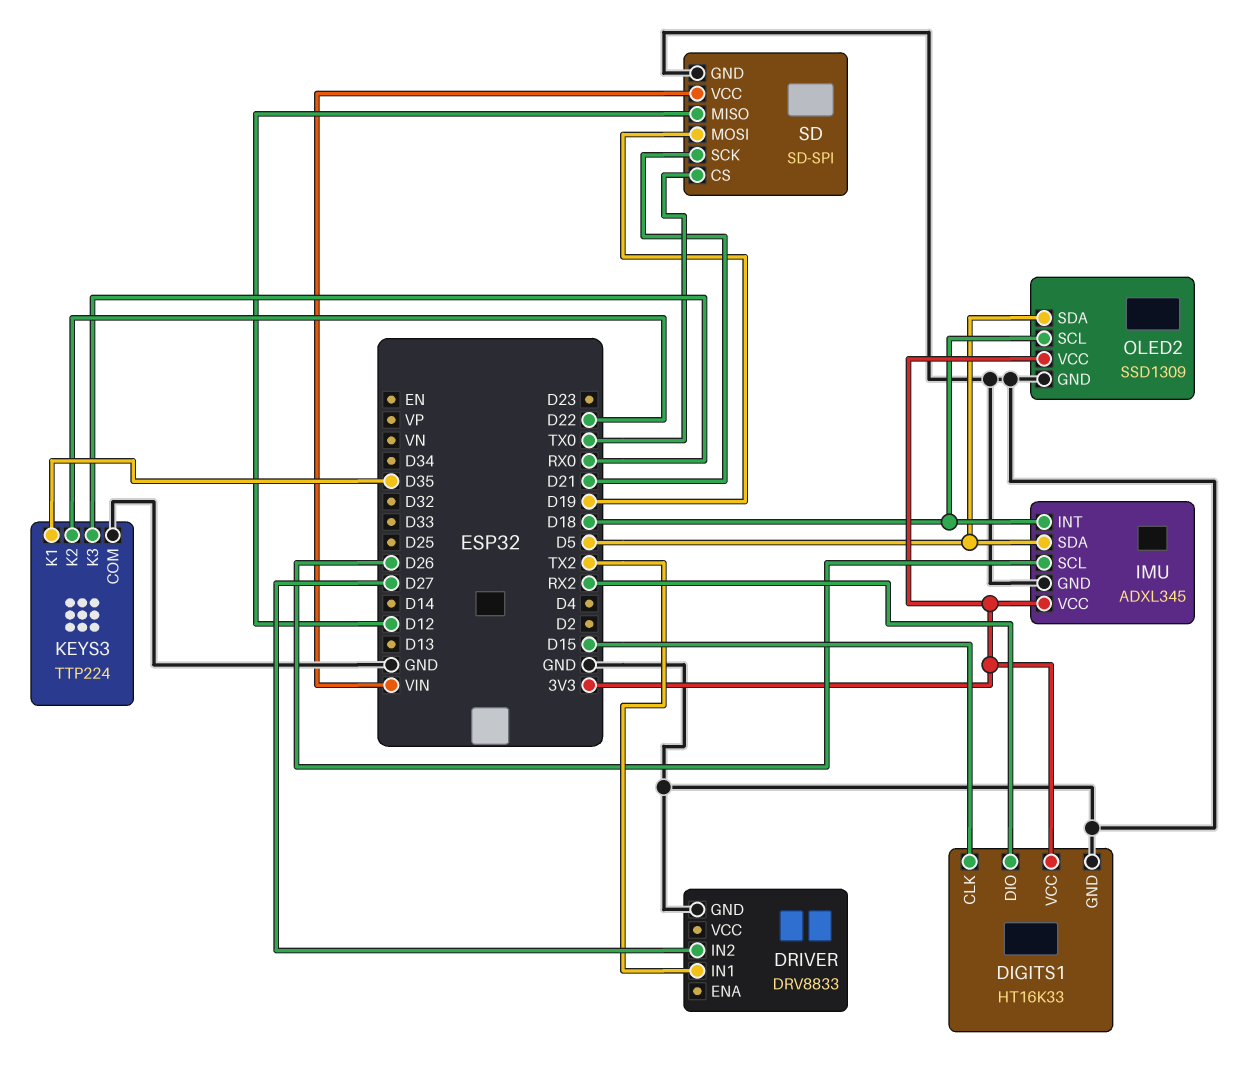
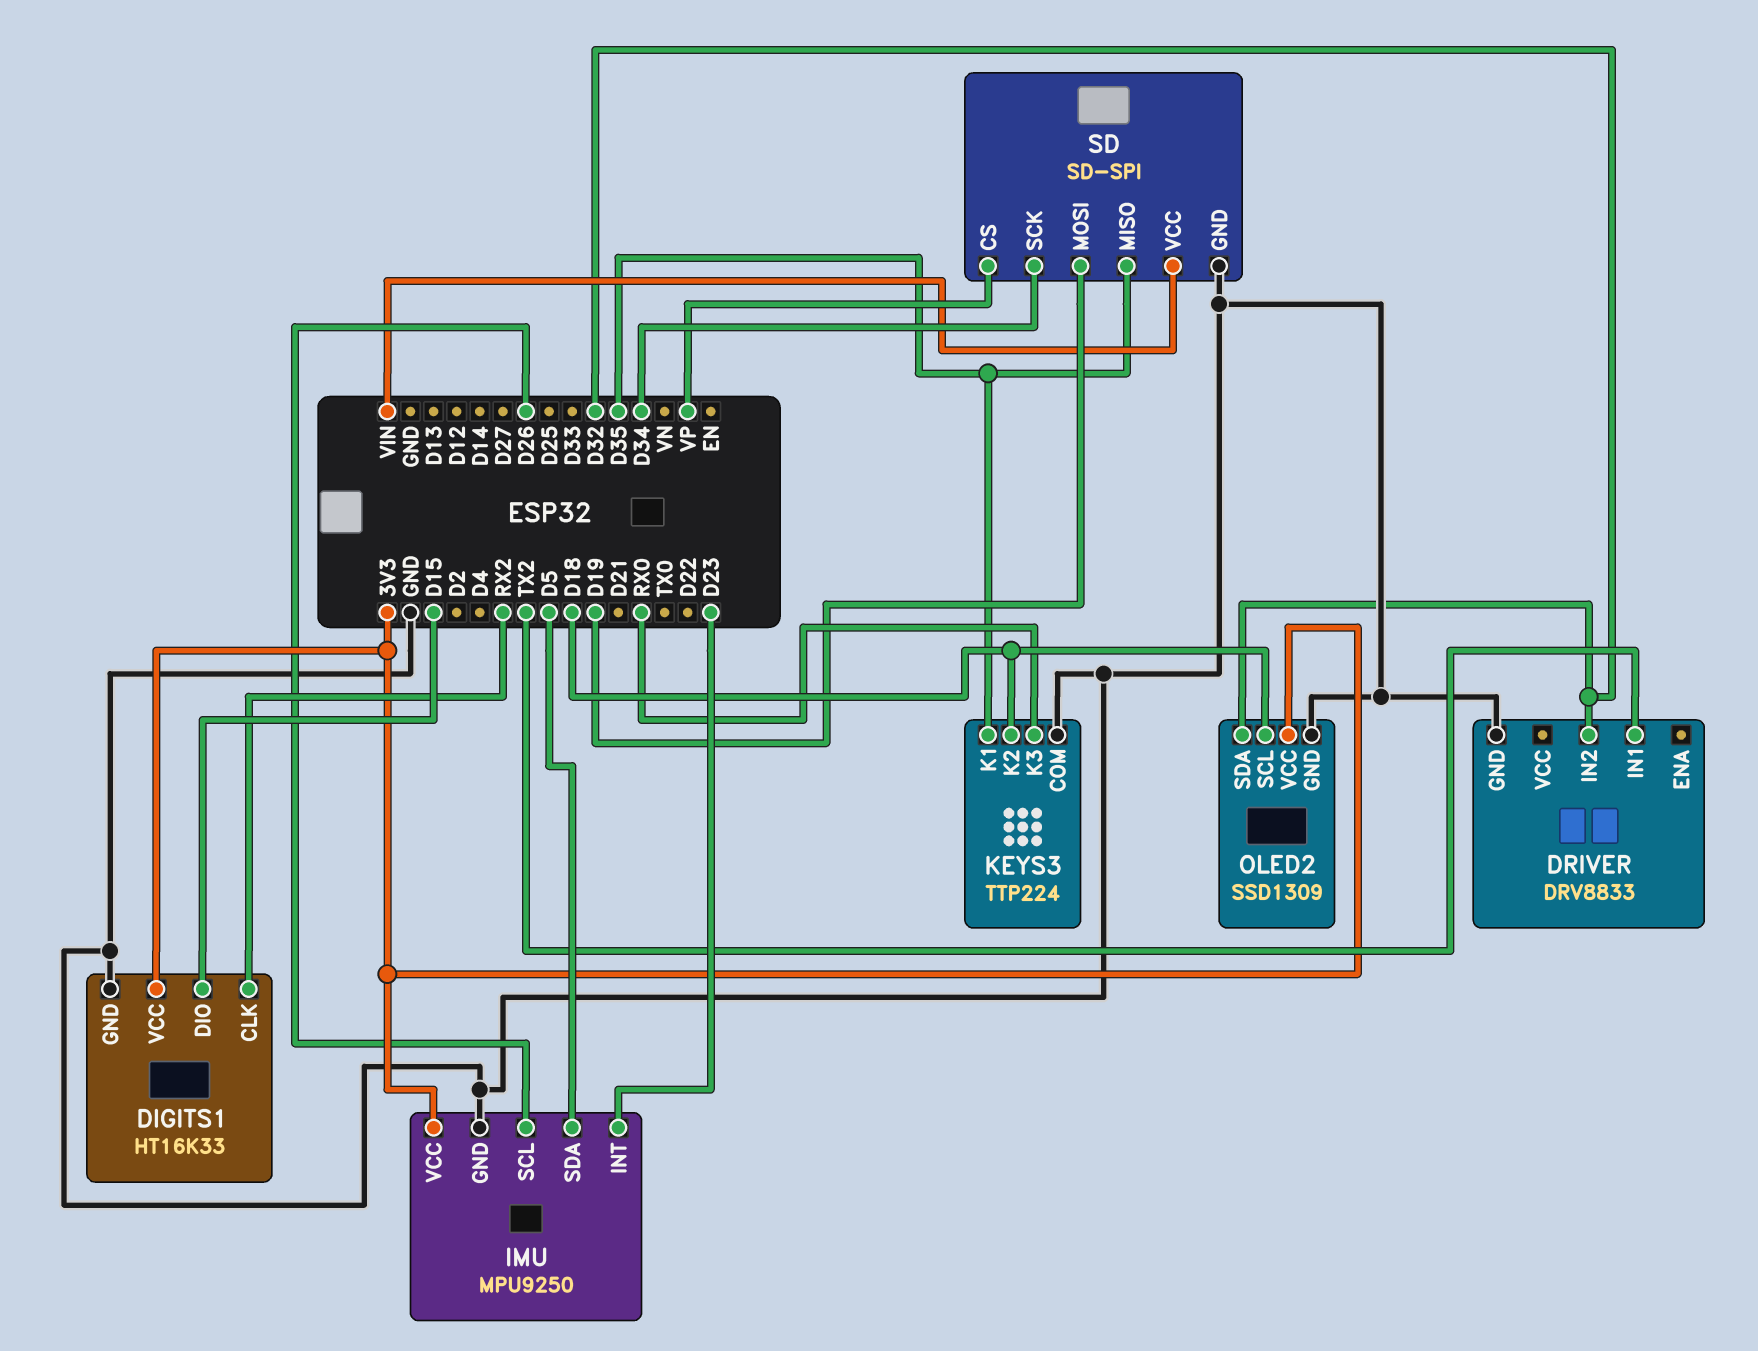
DIGITS1 pin CLK: D15 -> RX2
DIGITS1 pin DIO: RX2 -> D15
DRIVER pin IN2: D27 -> D32
IMU: ADXL345 -> MPU9250
IMU pin INT: D18 -> D23
KEYS3 pin K2: D22 -> D18
OLED2 pin SDA: D5 -> D32
SD pin CS: TX0 -> VP
SD pin MISO: D12 -> D35
SD pin SCK: D21 -> D34

